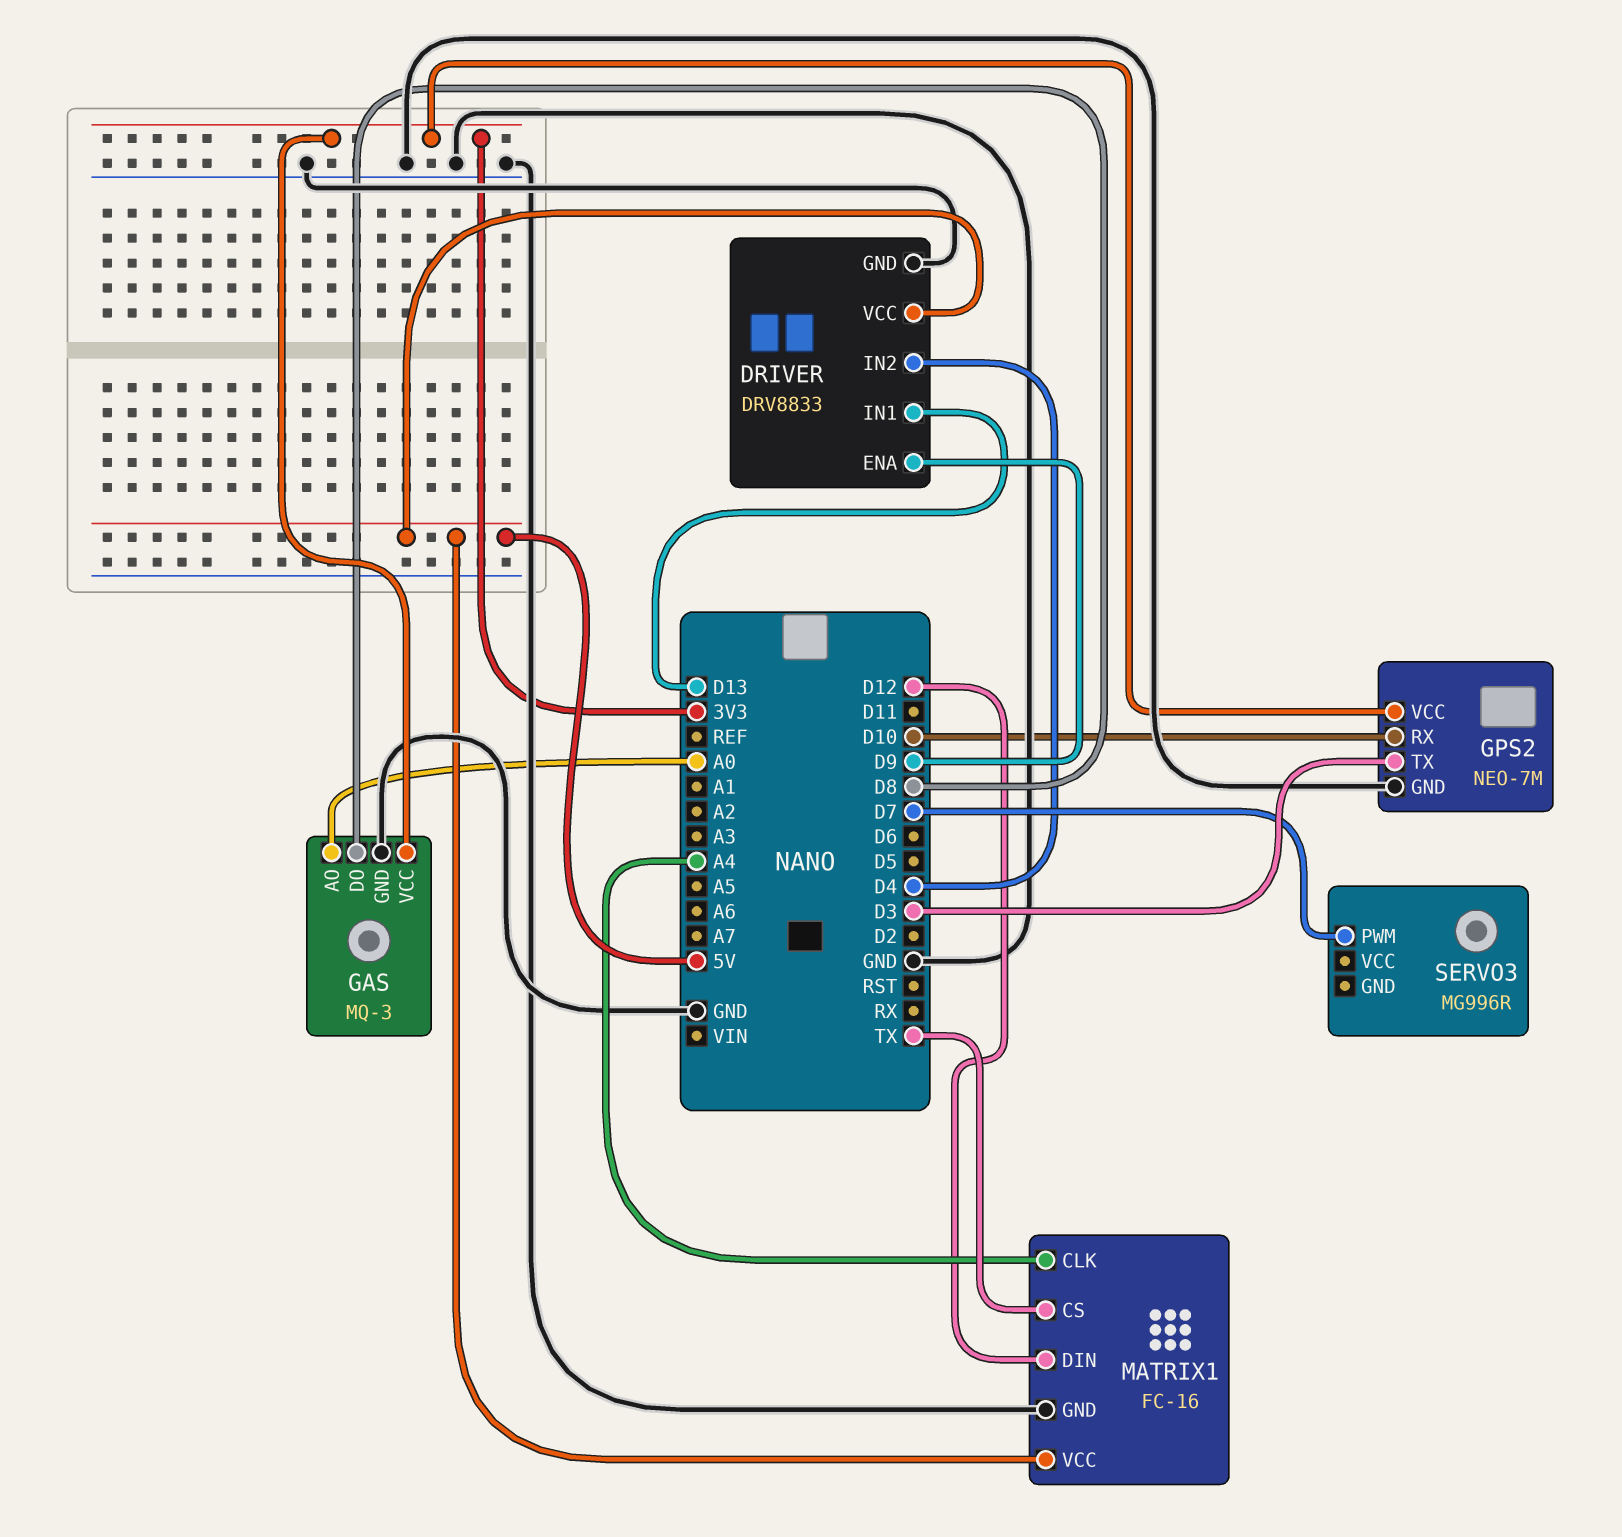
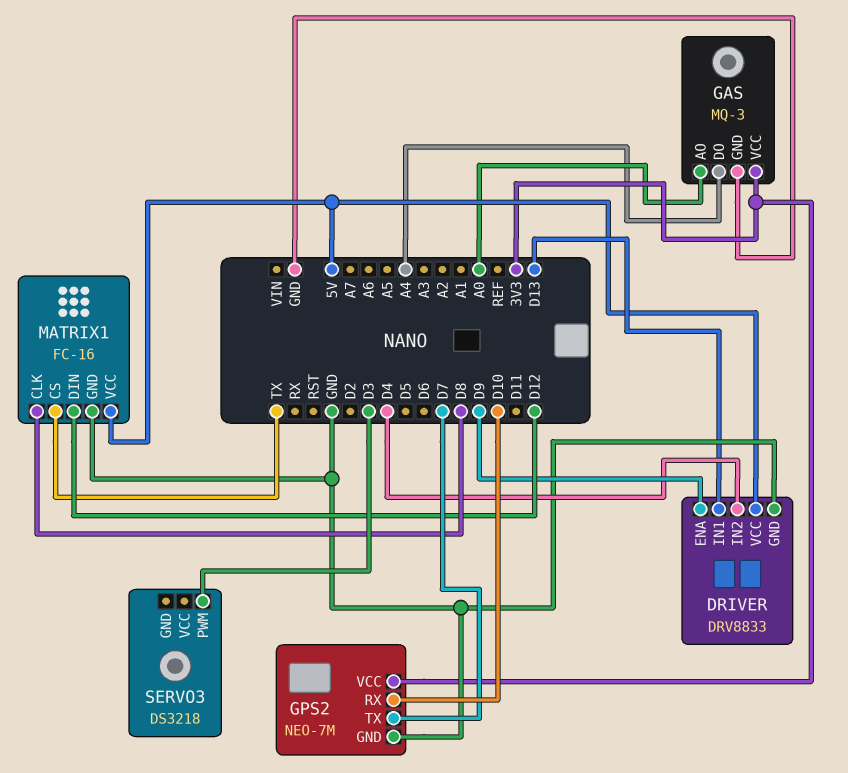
GAS pin DO: D8 -> A4
GPS2 pin TX: D3 -> D7
MATRIX1 pin CLK: A4 -> D8
SERVO3: MG996R -> DS3218
SERVO3 pin PWM: D7 -> D3

